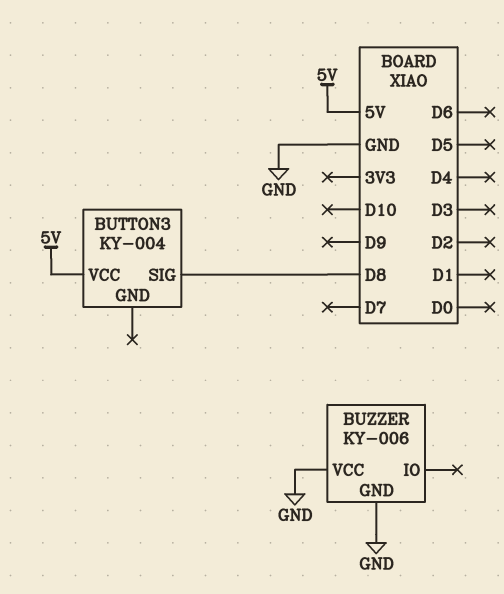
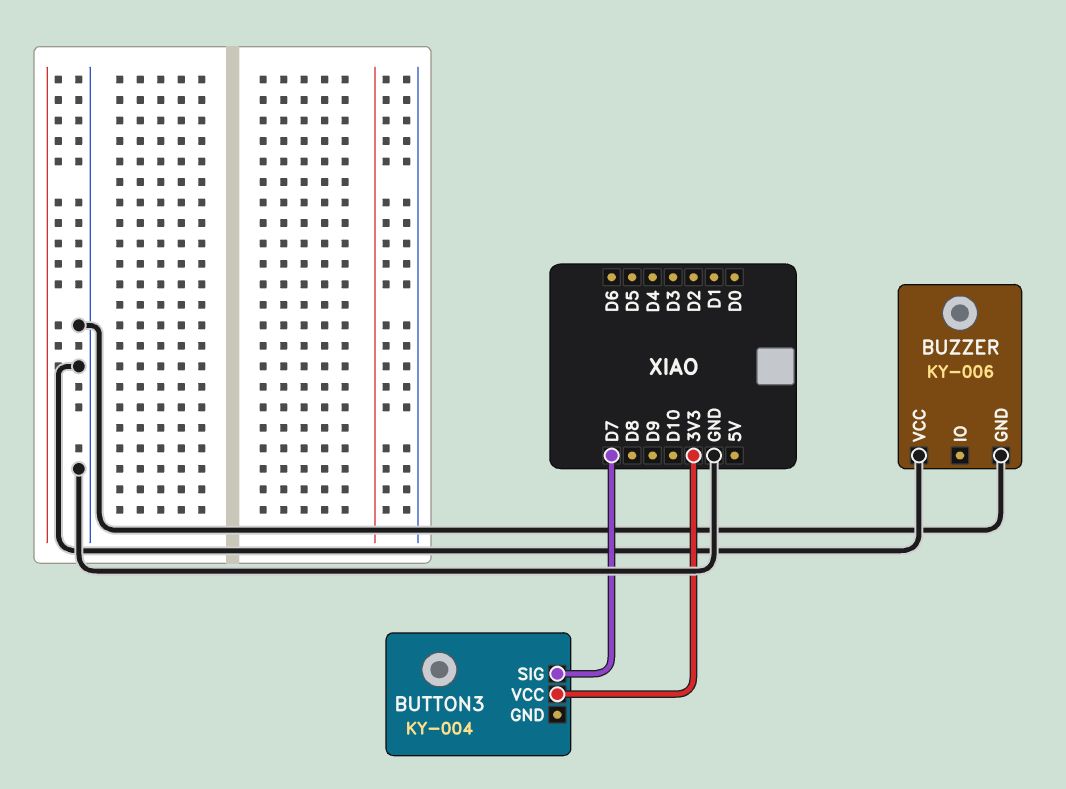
BUTTON3 pin SIG: D8 -> D7
BUTTON3 pin VCC: 5V -> 3V3

